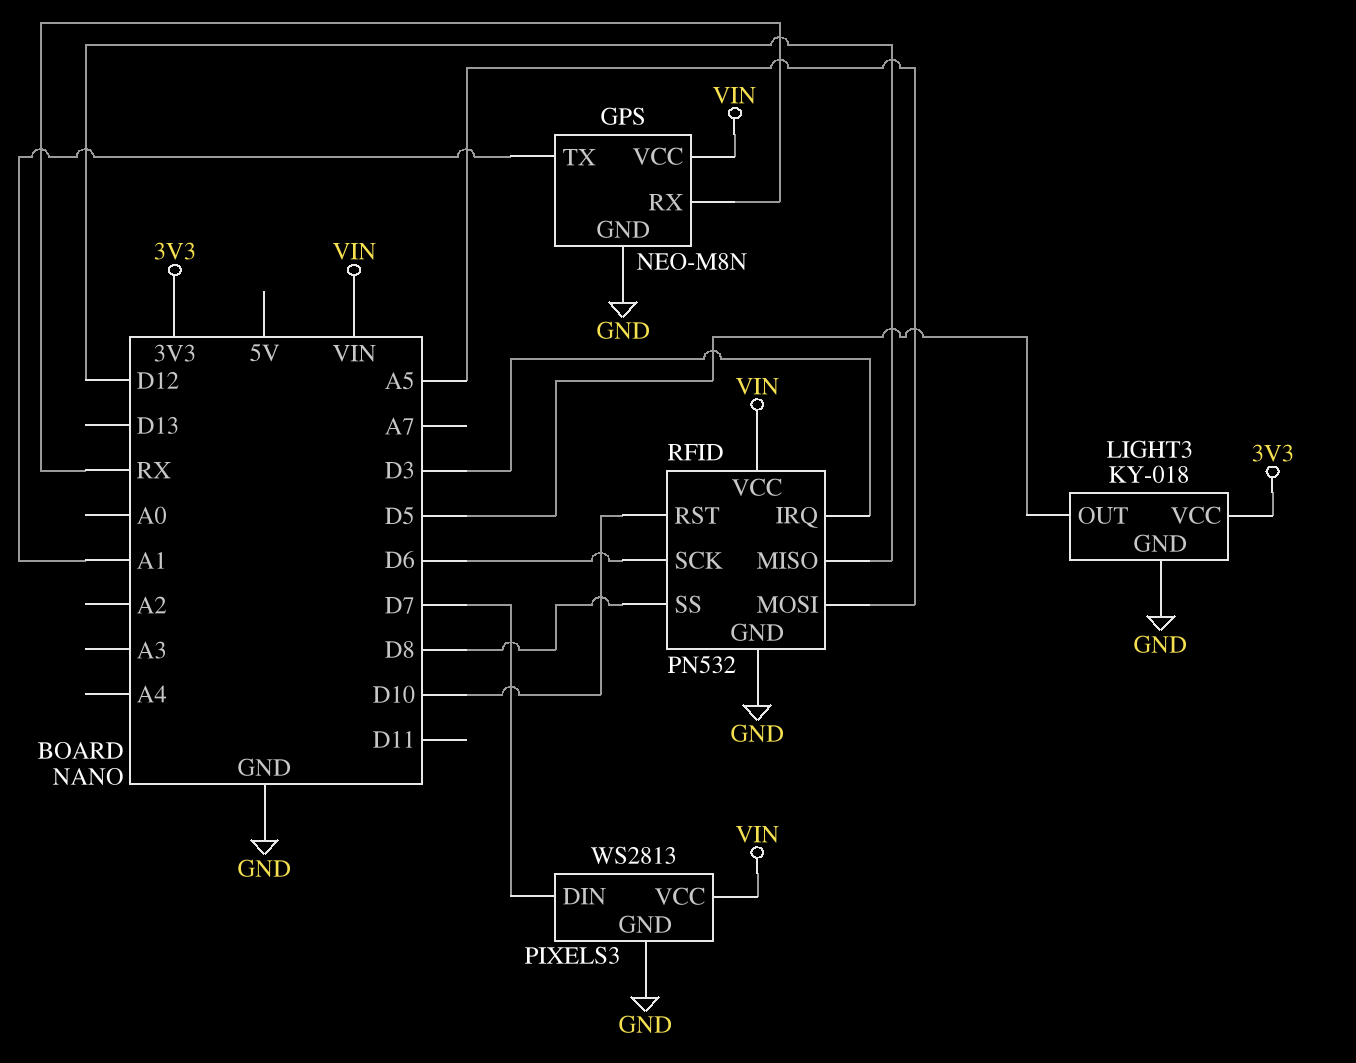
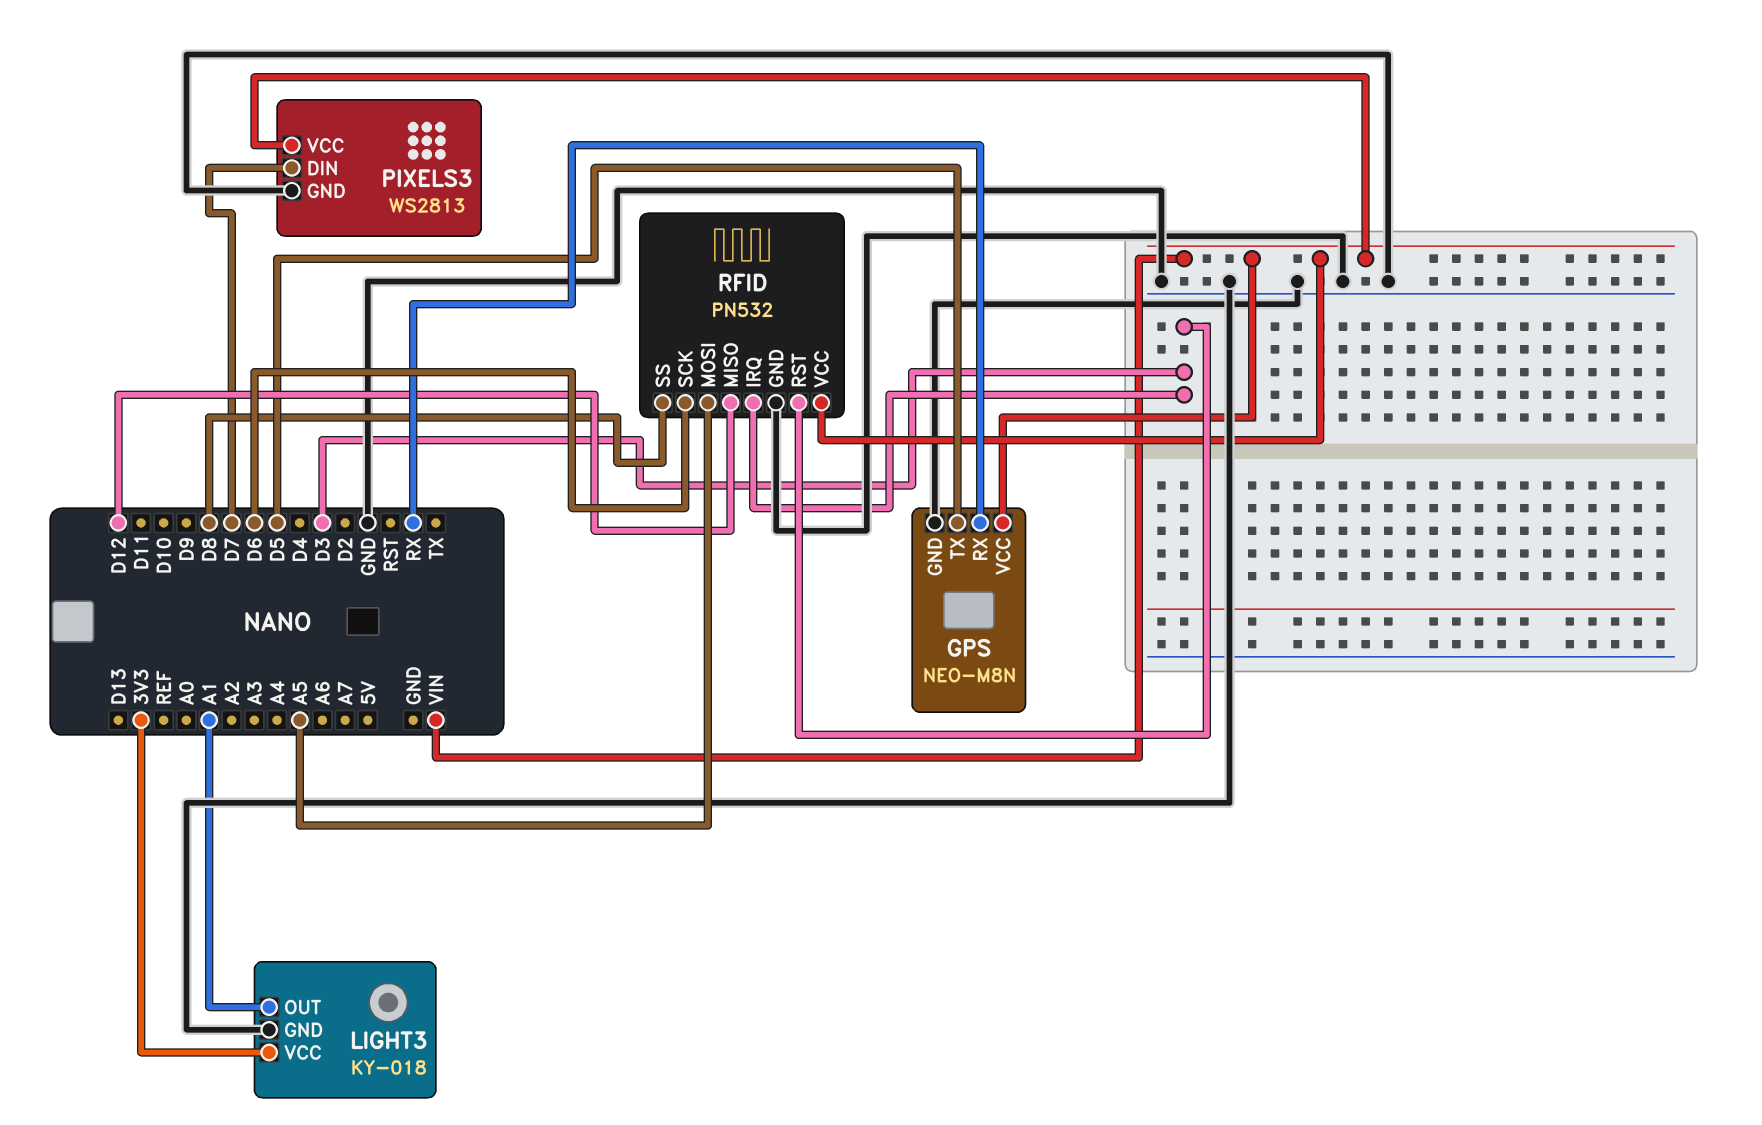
GPS pin TX: A1 -> D5
LIGHT3 pin OUT: D5 -> A1
RFID pin RST: D10 -> D3

